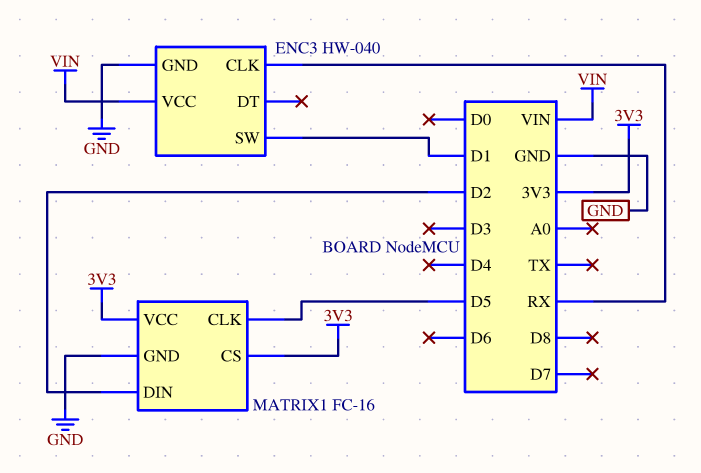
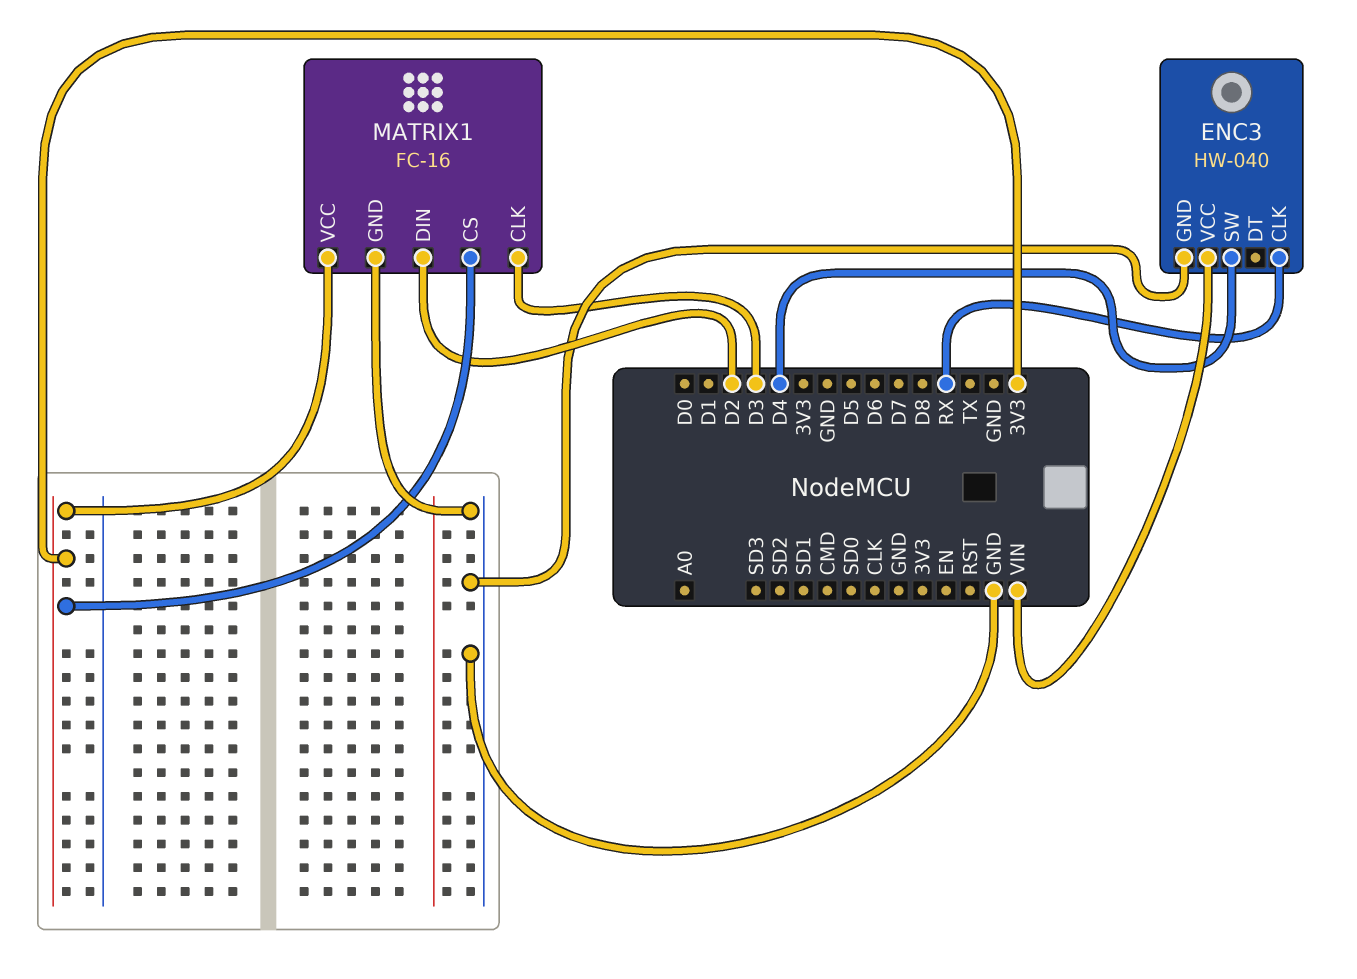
ENC3 pin SW: D1 -> D4
MATRIX1 pin CLK: D5 -> D3

